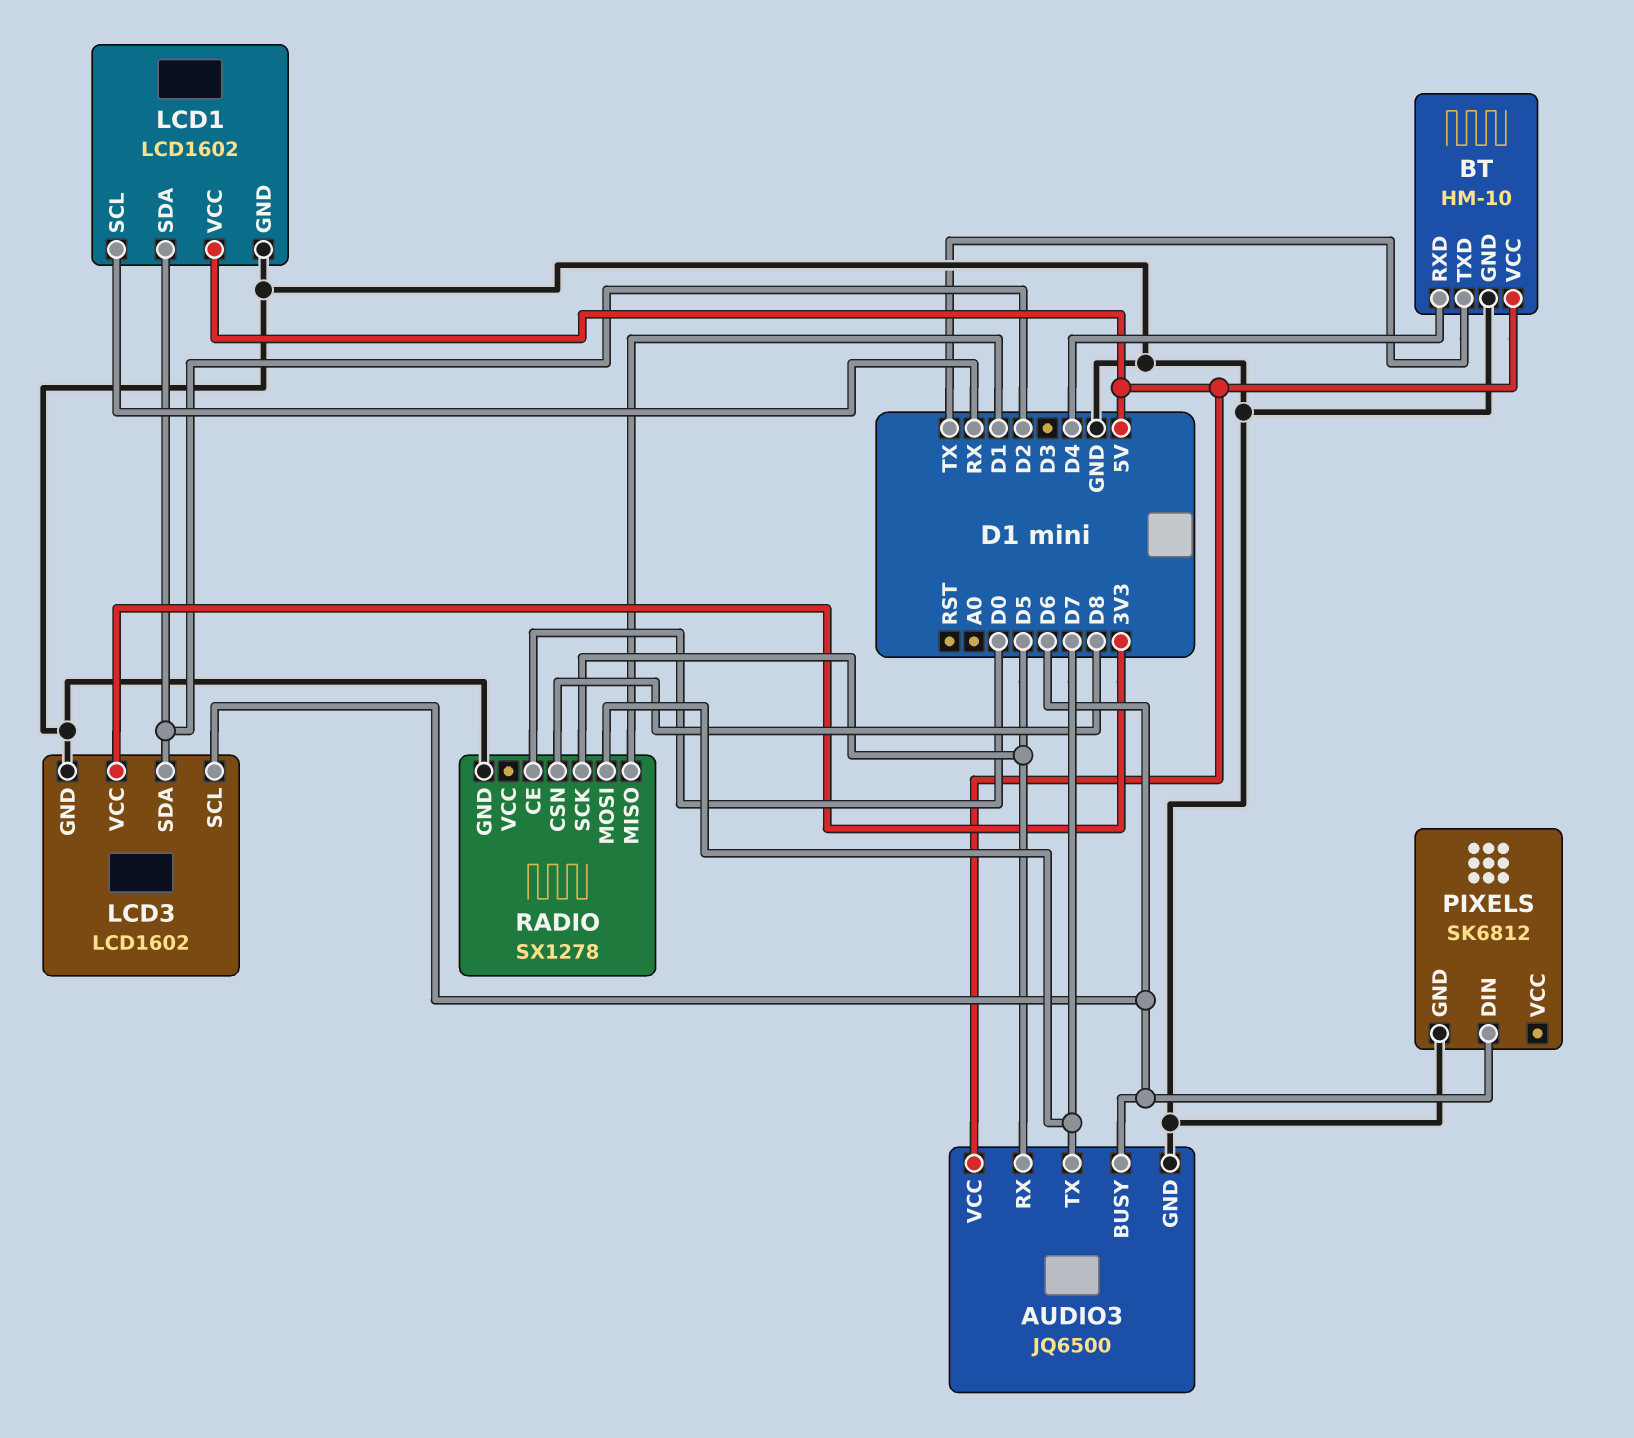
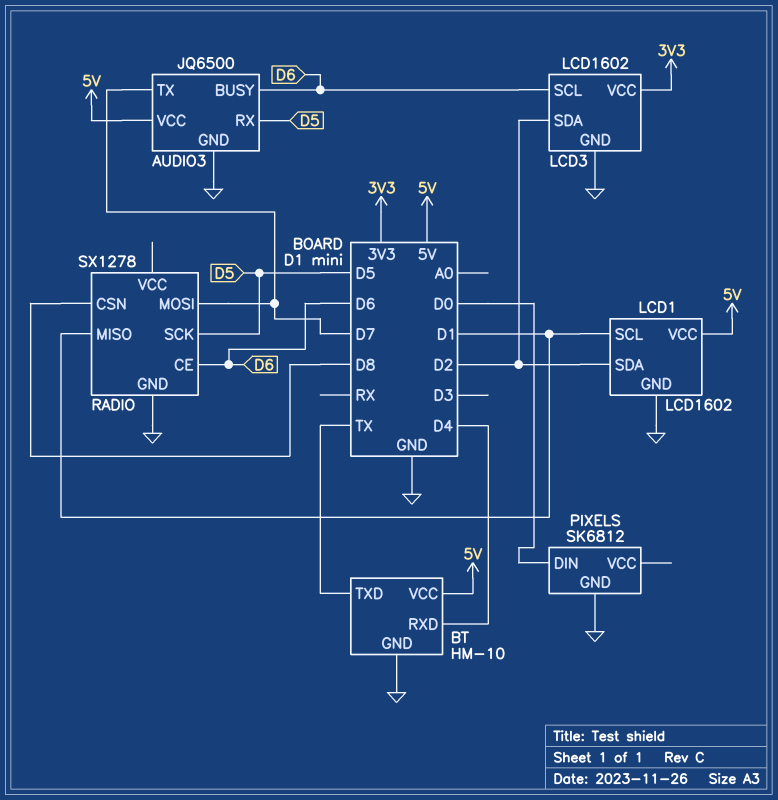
LCD1 pin SCL: RX -> D1
PIXELS pin DIN: D6 -> D0
RADIO pin CE: D0 -> D6

